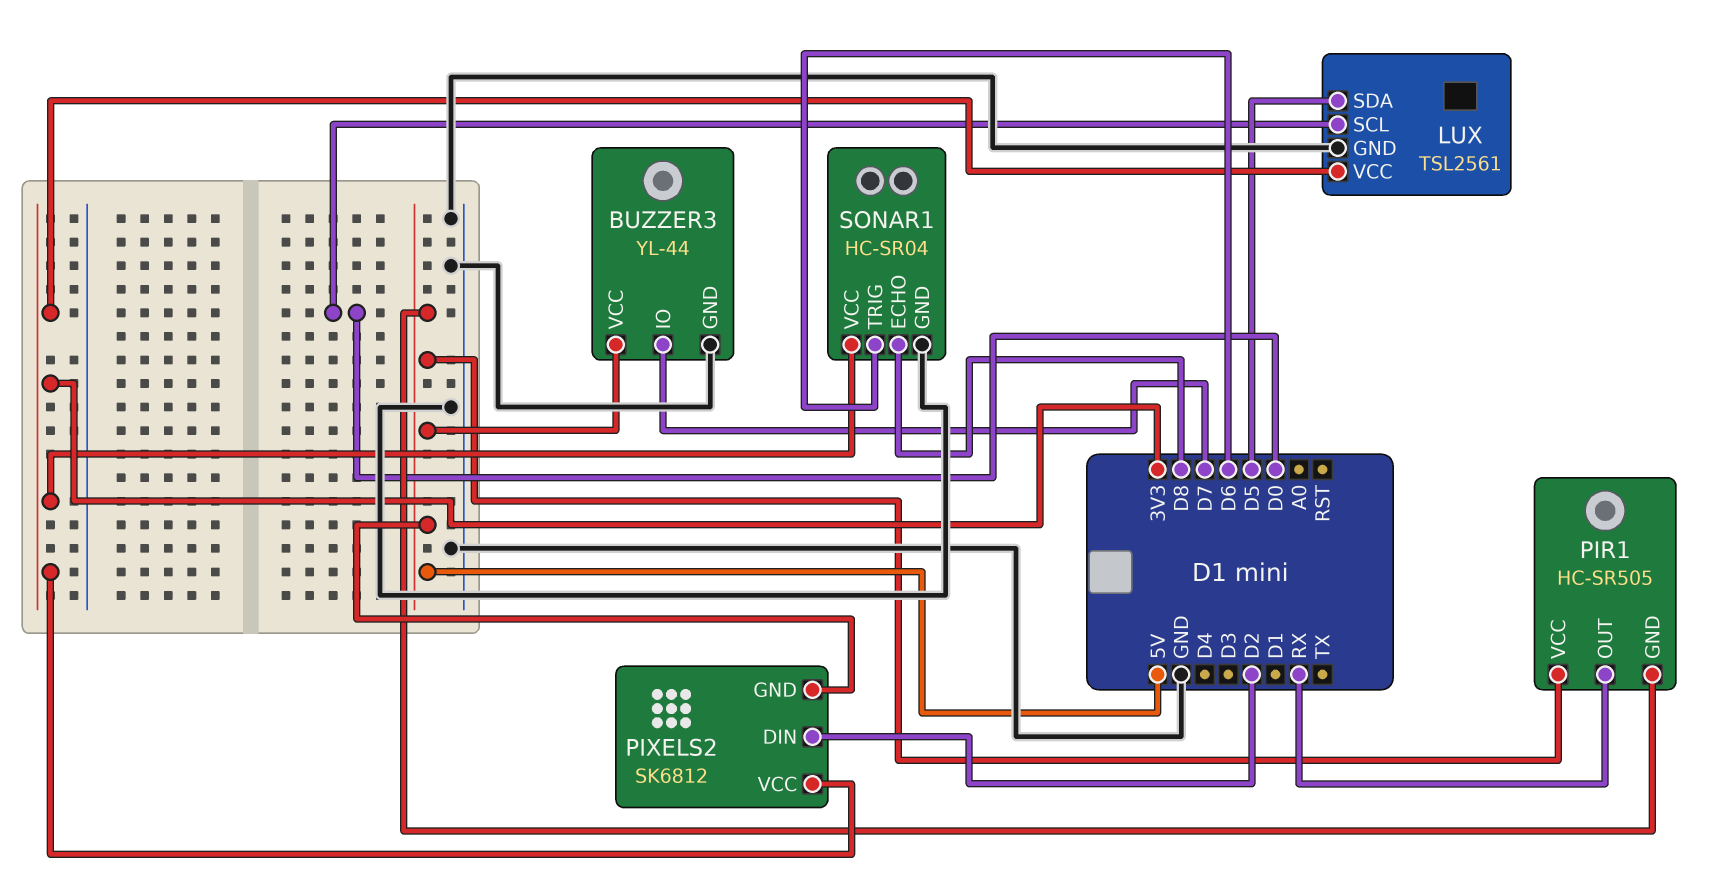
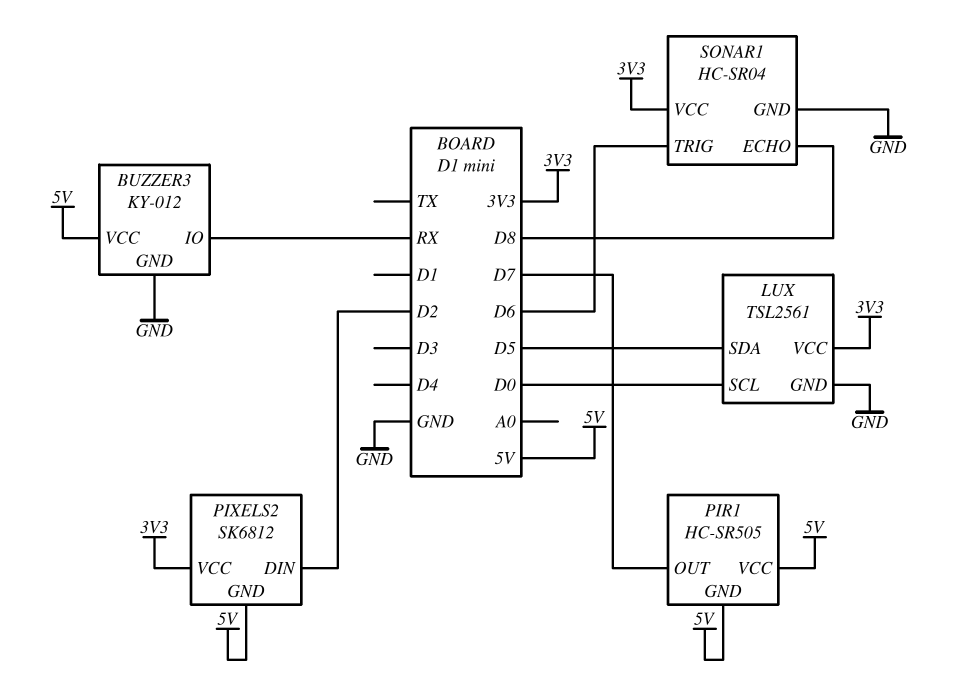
BUZZER3: YL-44 -> KY-012
BUZZER3 pin IO: D7 -> RX
PIR1 pin OUT: RX -> D7

